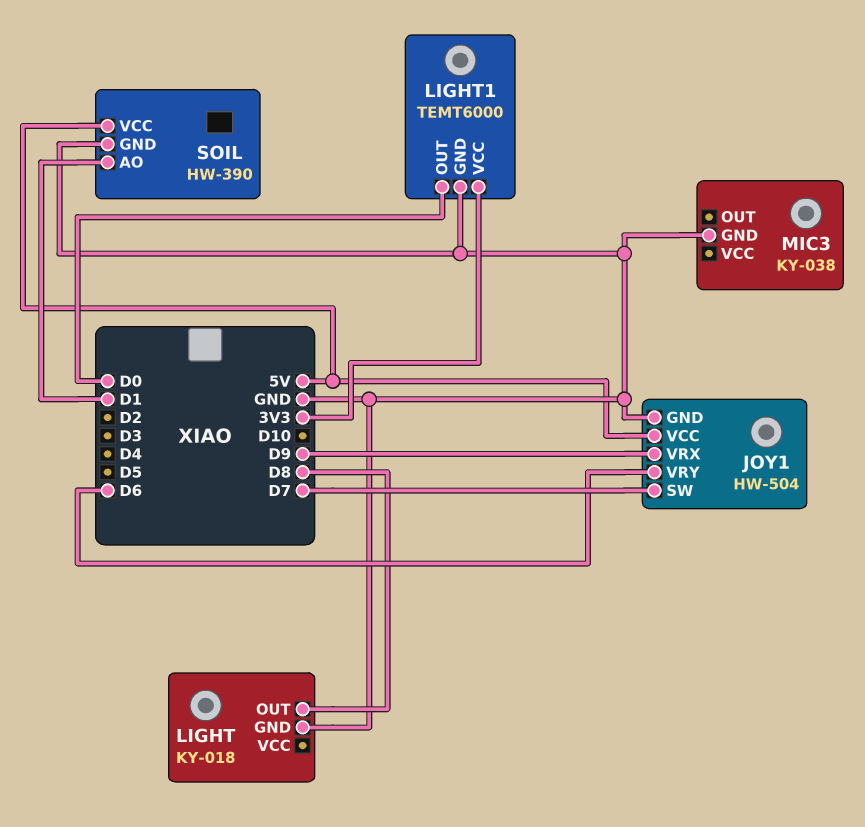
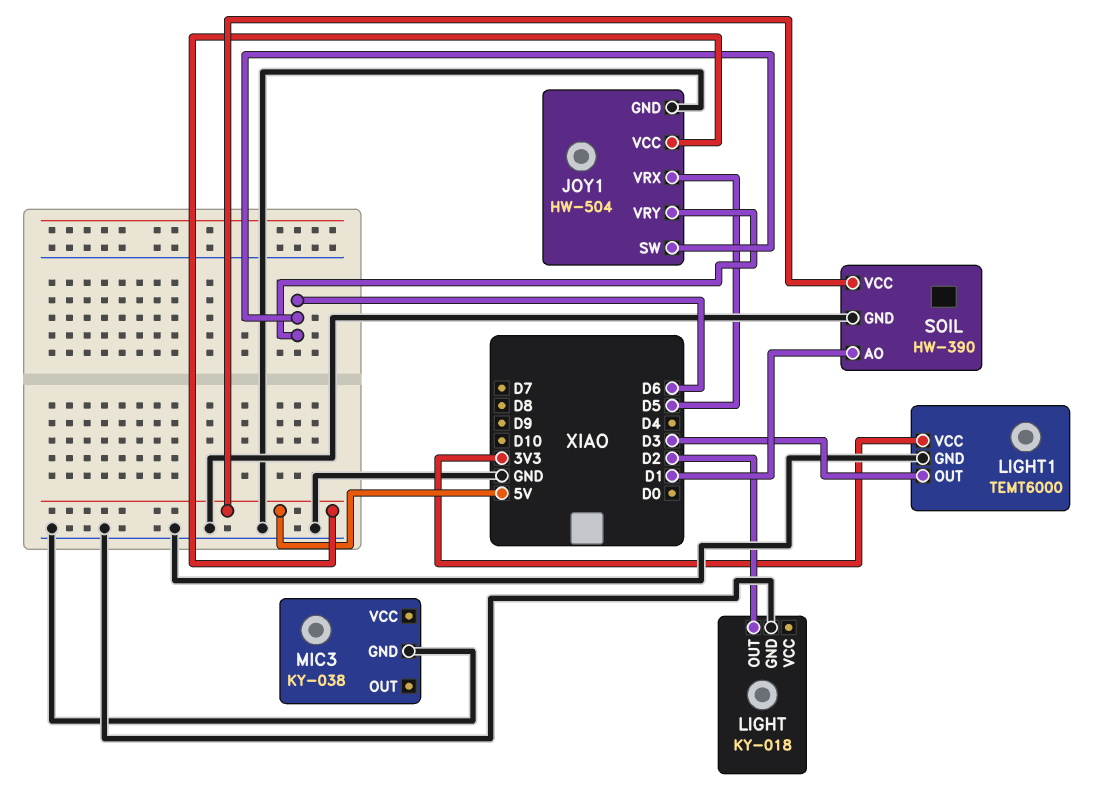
JOY1 pin SW: D7 -> D6
JOY1 pin VRX: D9 -> D5
LIGHT pin OUT: D8 -> D2
LIGHT1 pin OUT: D0 -> D3

